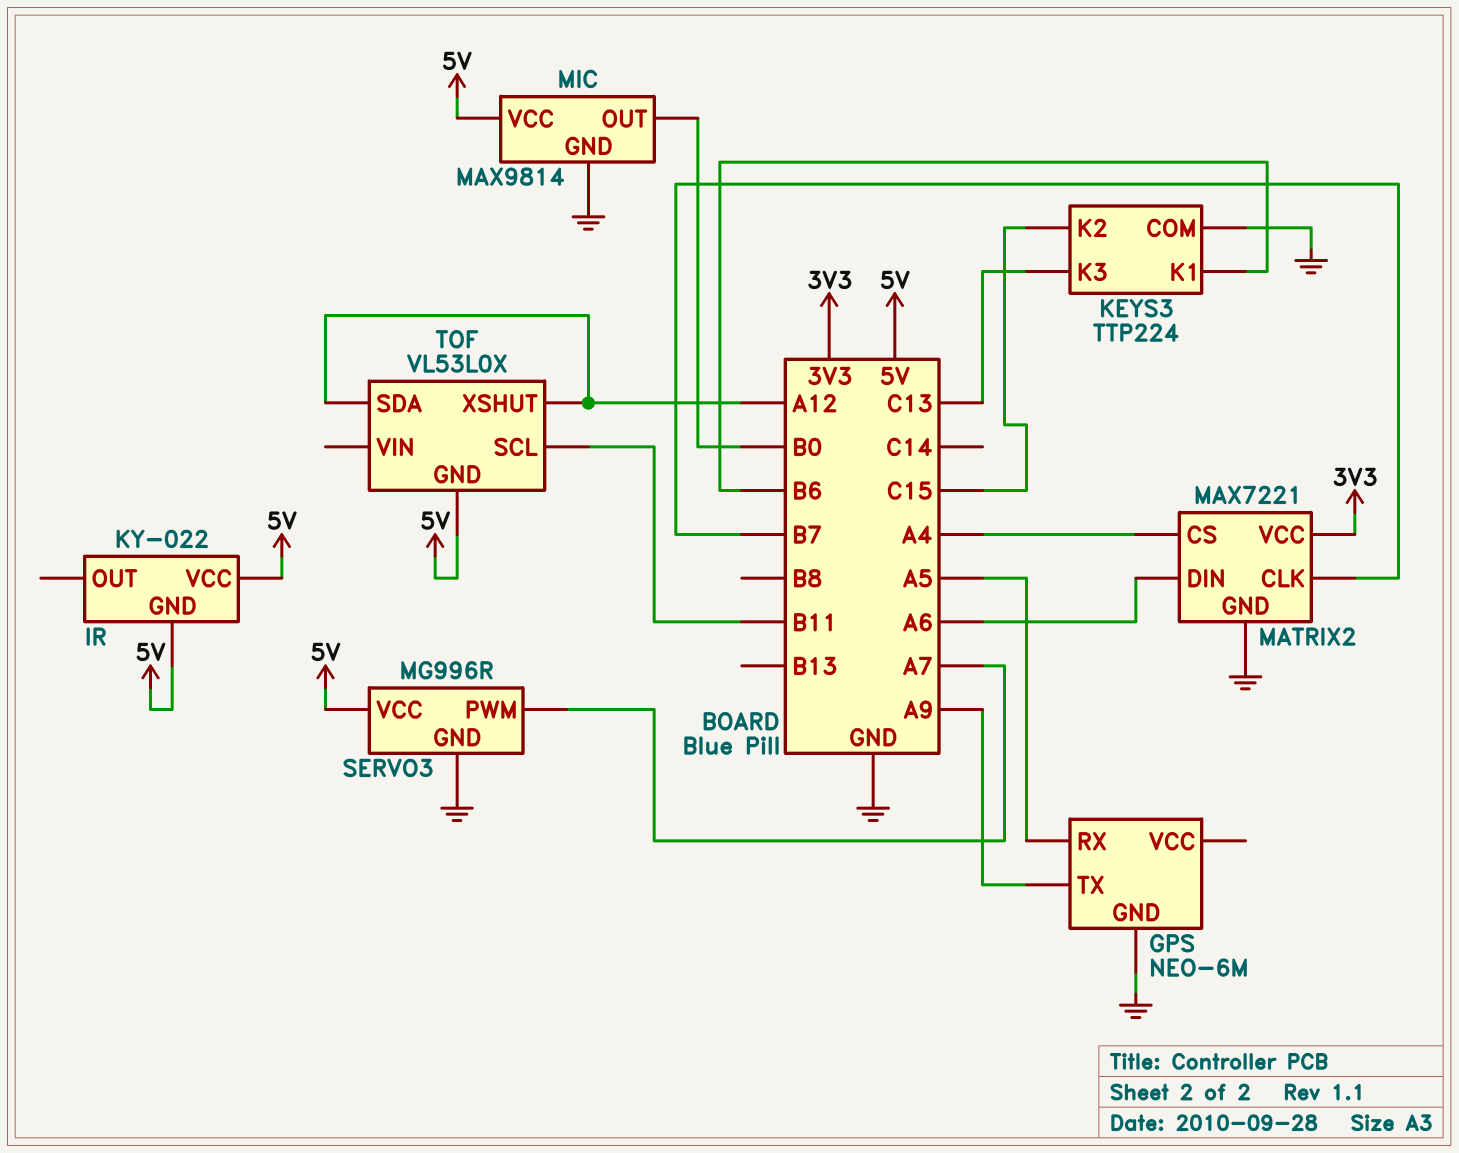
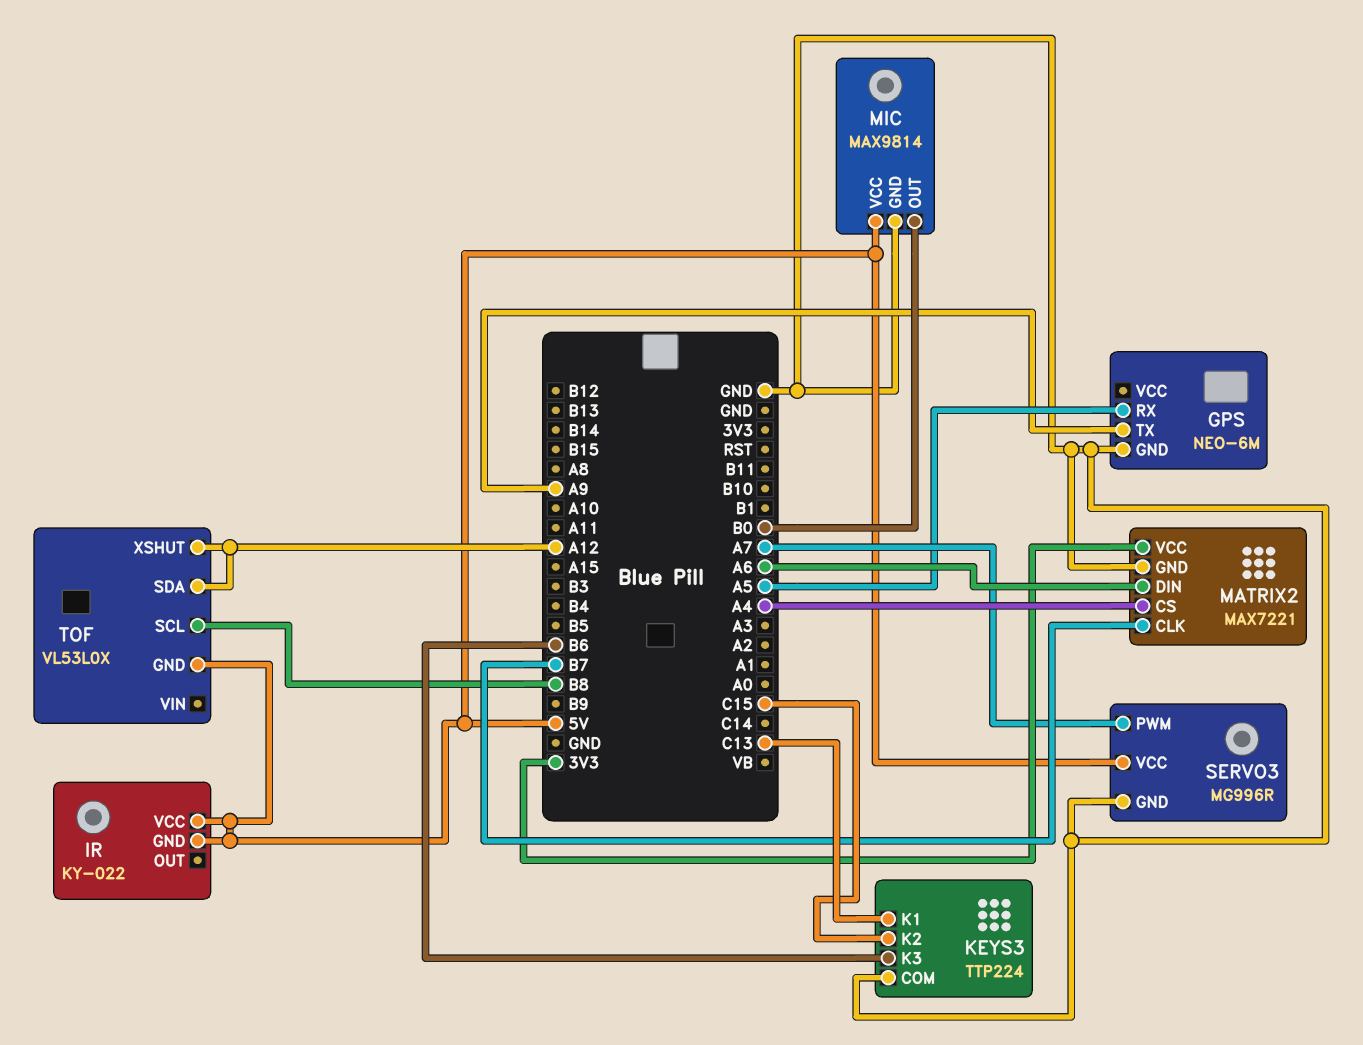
KEYS3 pin K1: B6 -> C13
KEYS3 pin K3: C13 -> B6
TOF pin SCL: B11 -> B8

